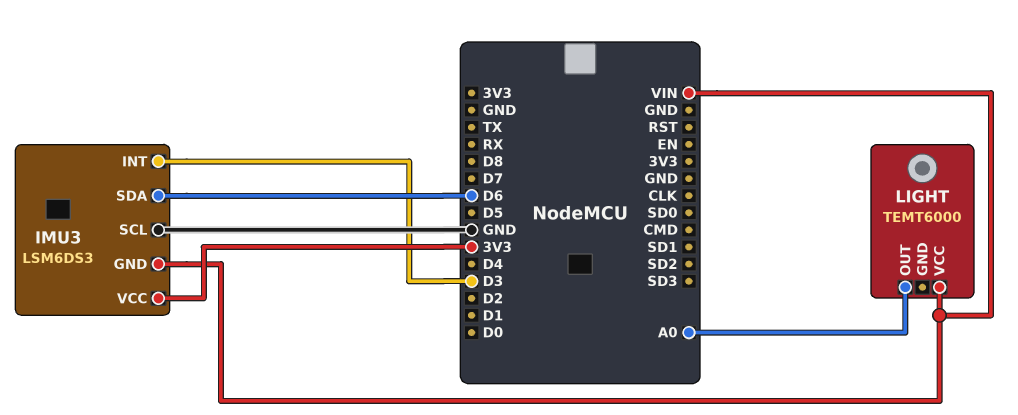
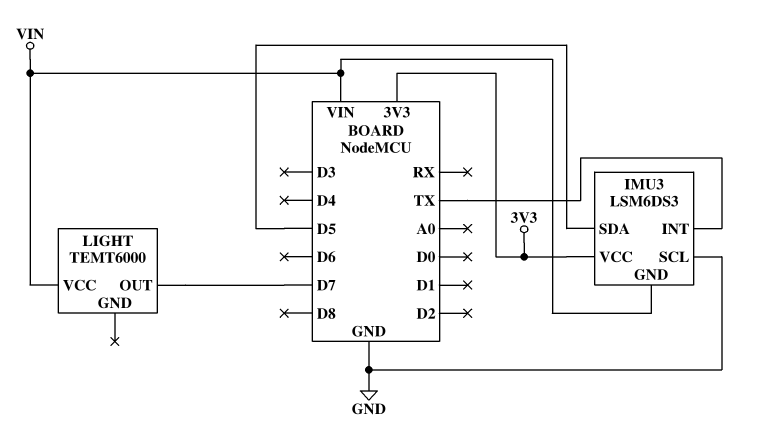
IMU3 pin INT: D3 -> TX
IMU3 pin SDA: D6 -> D5
LIGHT pin OUT: A0 -> D7

